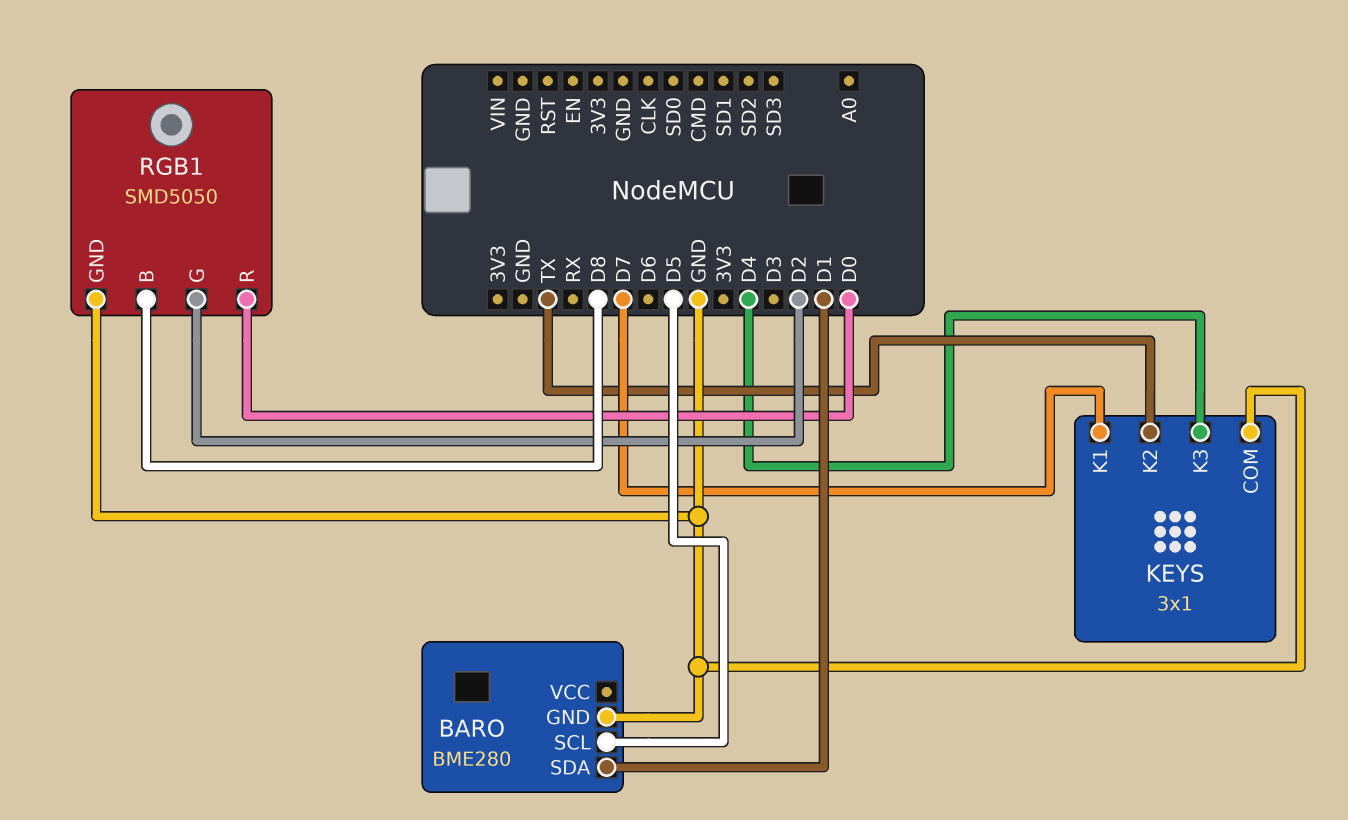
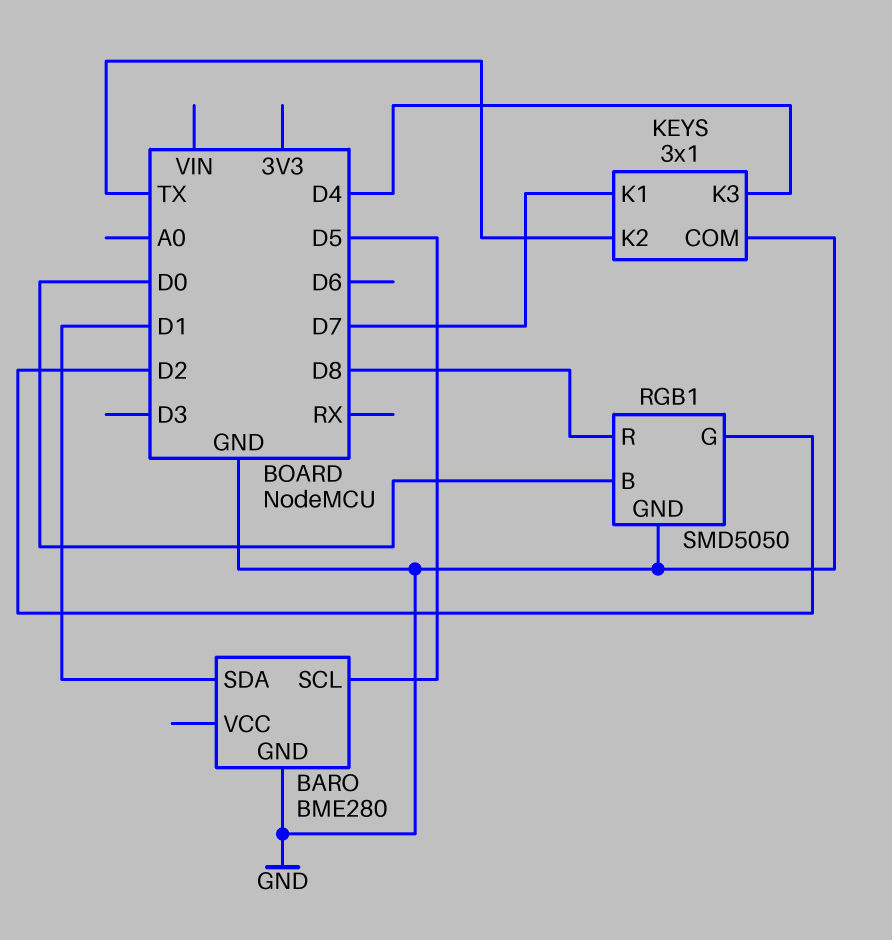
RGB1 pin B: D8 -> D0
RGB1 pin R: D0 -> D8

